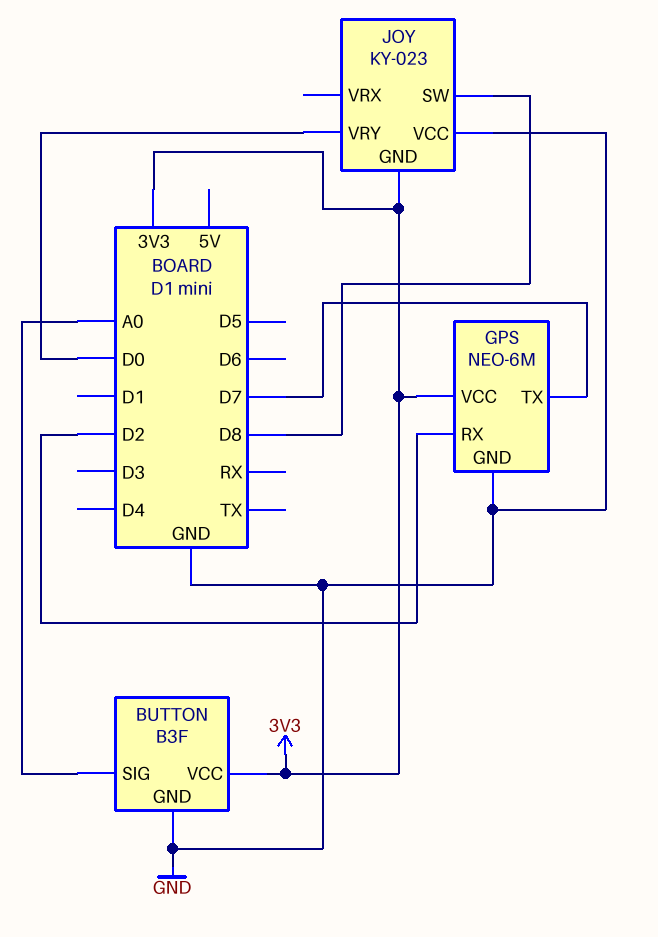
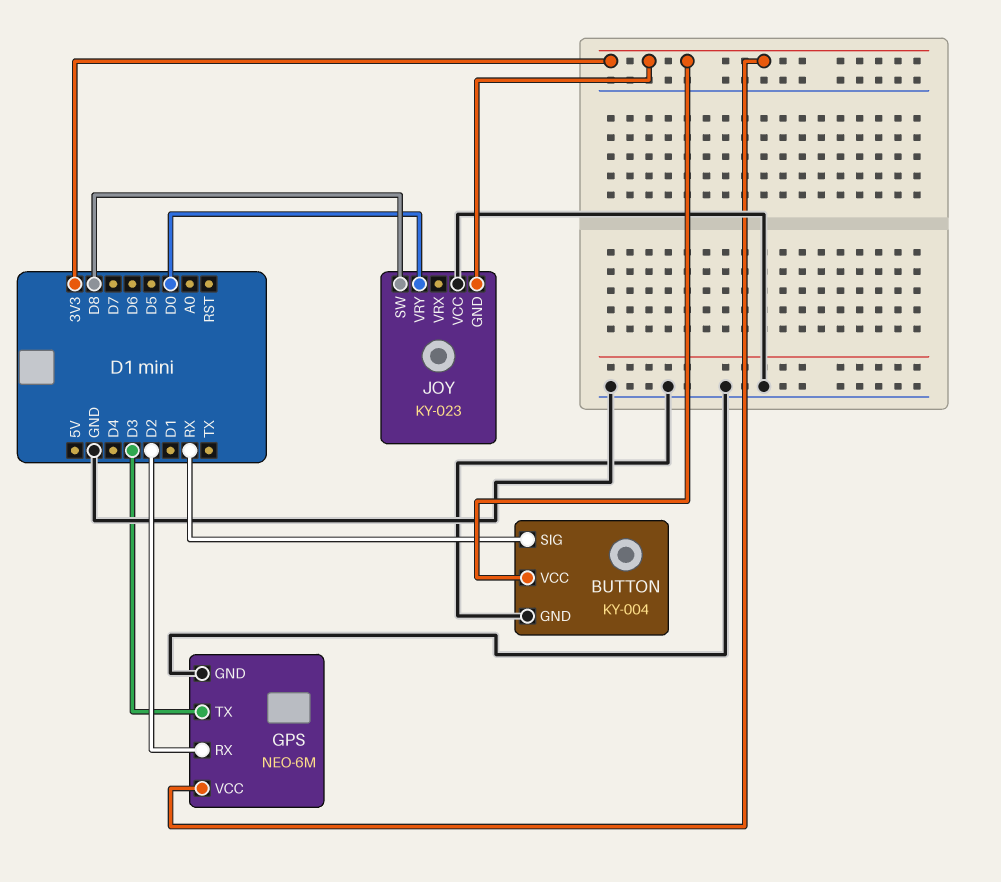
BUTTON: B3F -> KY-004
BUTTON pin SIG: A0 -> RX
GPS pin TX: D7 -> D3

